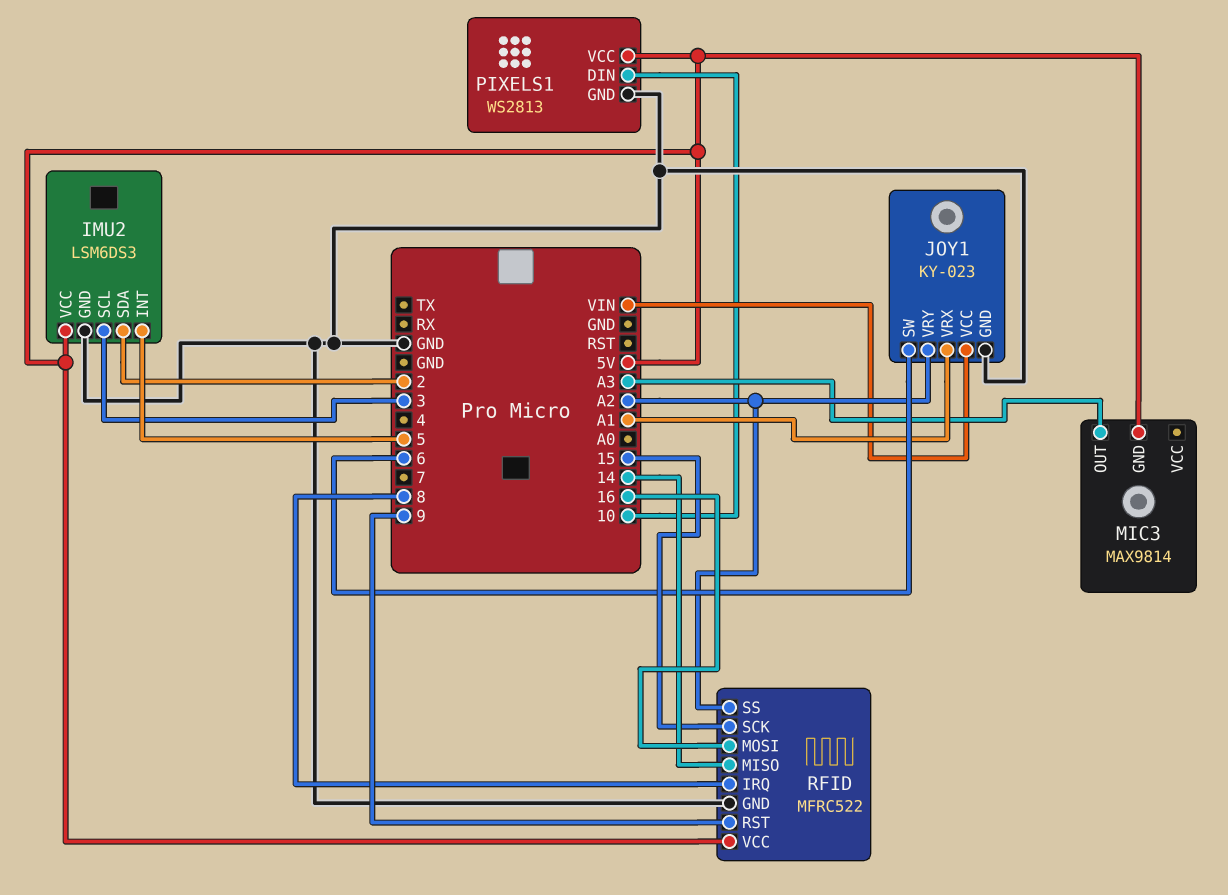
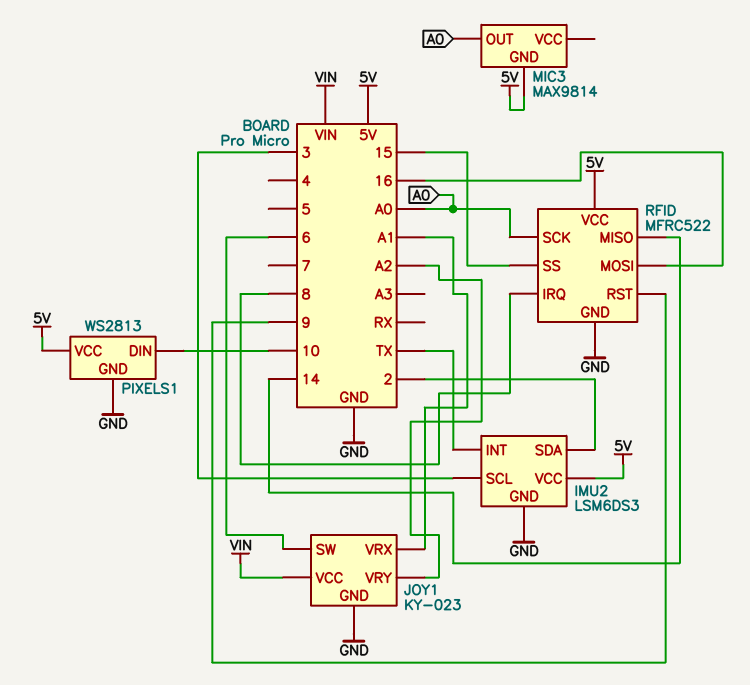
IMU2 pin INT: 5 -> TX
MIC3 pin OUT: A3 -> A0
RFID pin SCK: 15 -> A0
RFID pin SS: A2 -> 15

